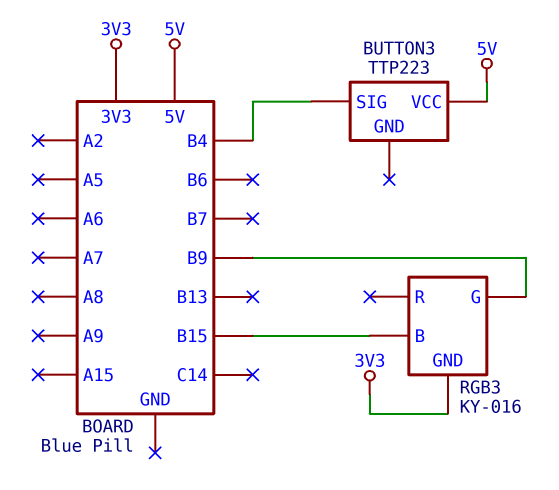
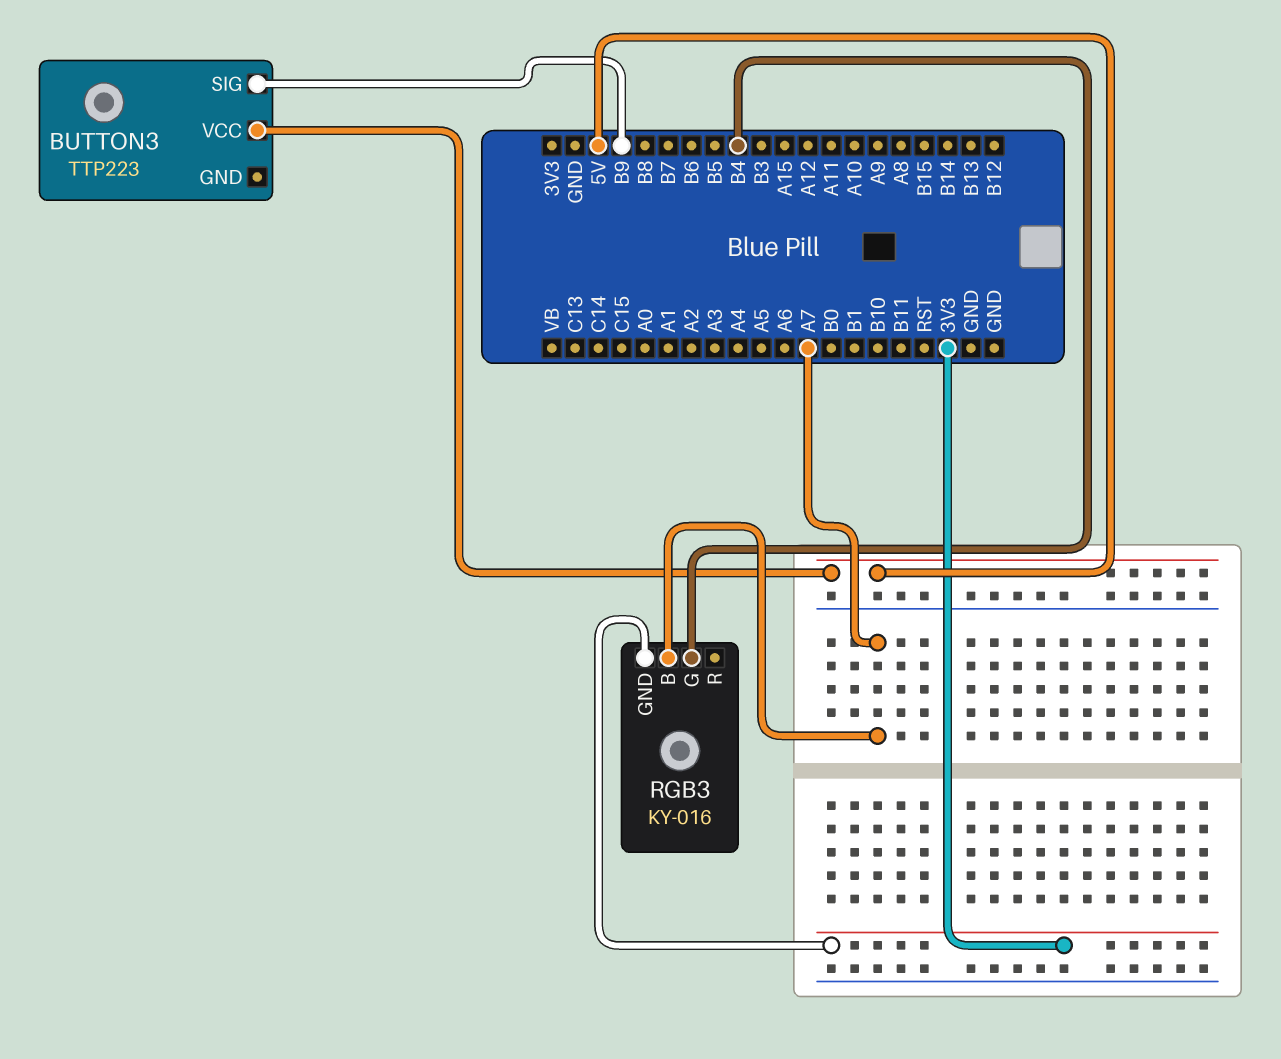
BUTTON3 pin SIG: B4 -> B9
RGB3 pin B: B15 -> A7
RGB3 pin G: B9 -> B4

